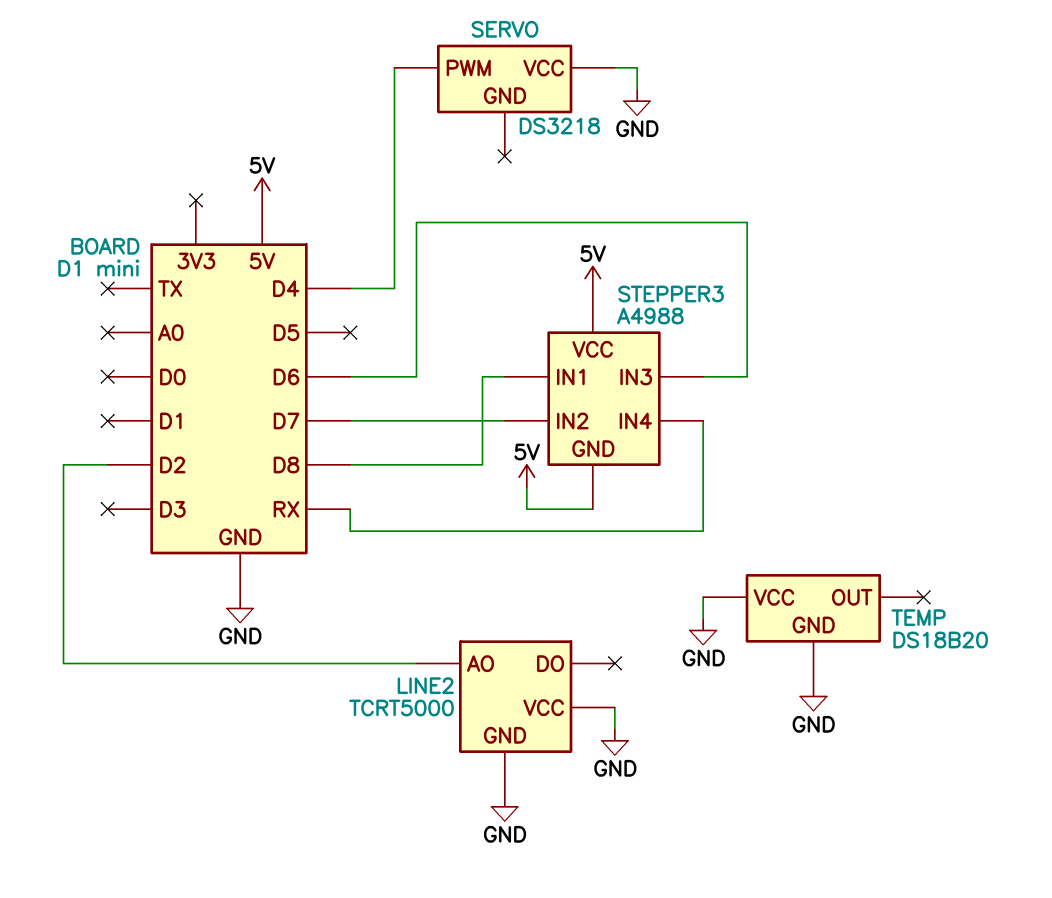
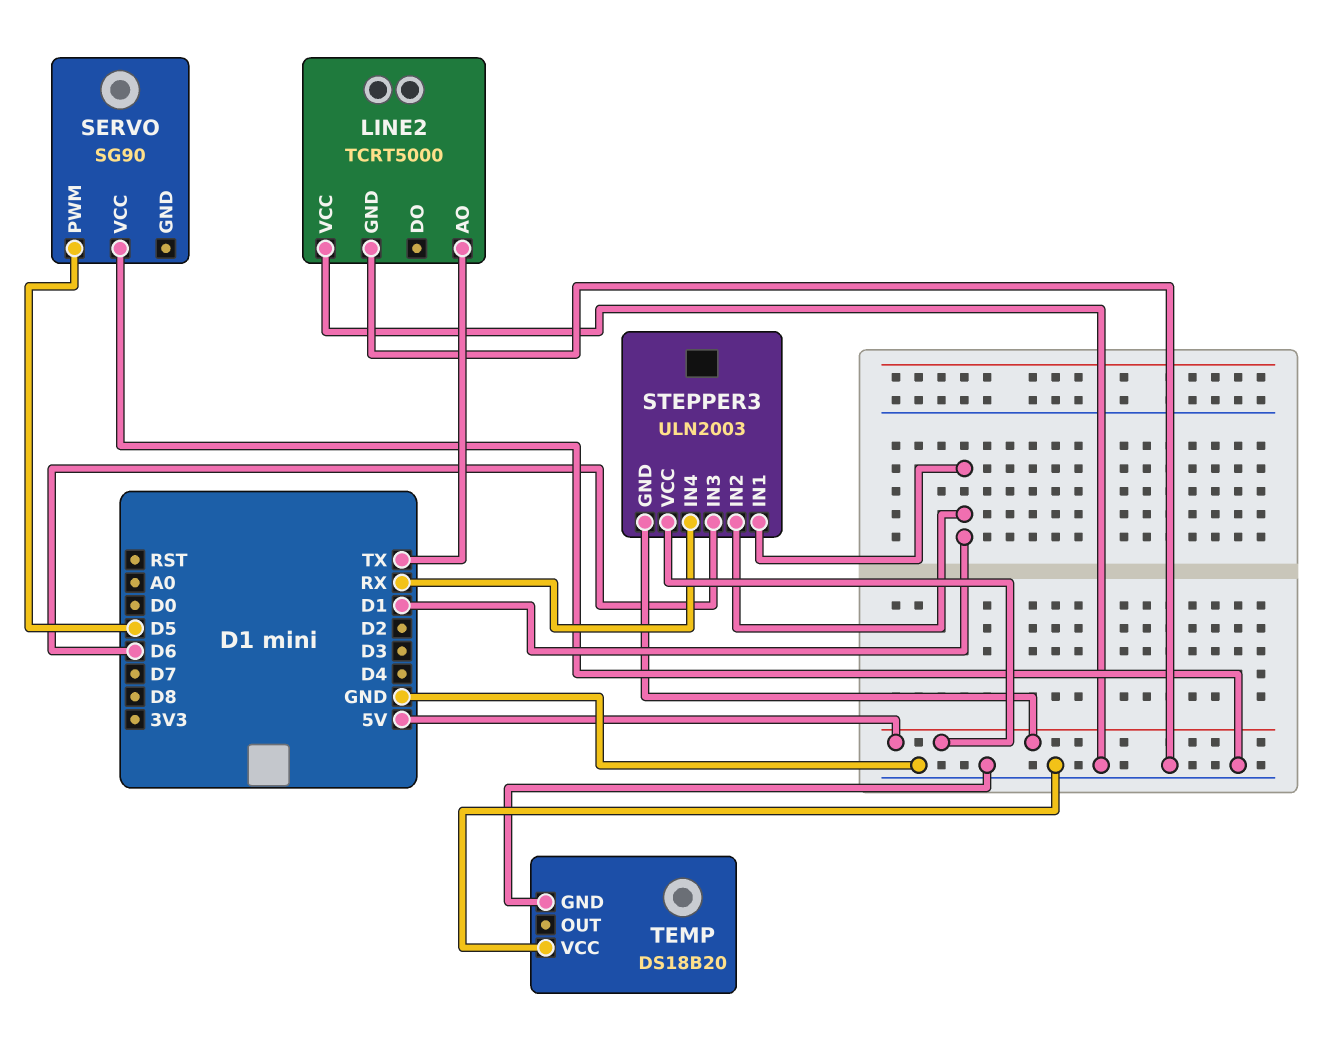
LINE2 pin AO: D2 -> TX
SERVO: DS3218 -> SG90
SERVO pin PWM: D4 -> D5
STEPPER3: A4988 -> ULN2003
STEPPER3 pin IN1: D8 -> D1
STEPPER3 pin IN2: D7 -> D1

